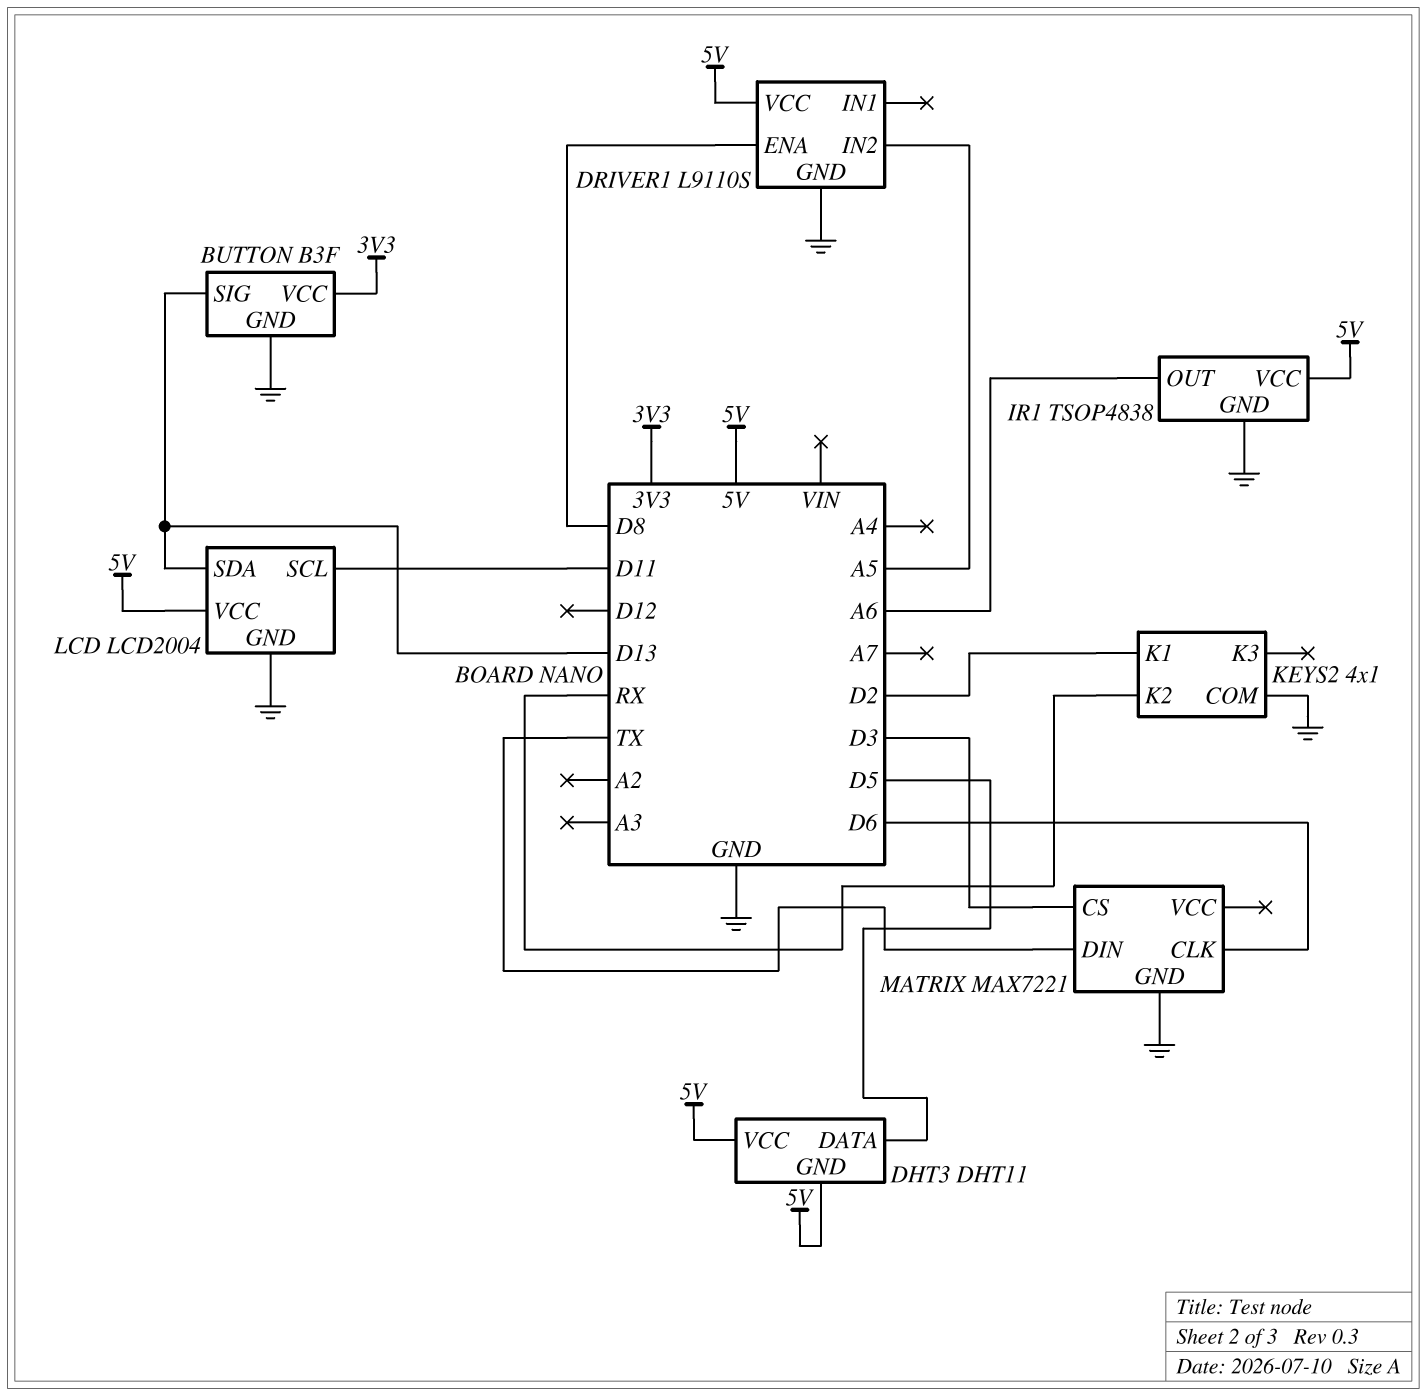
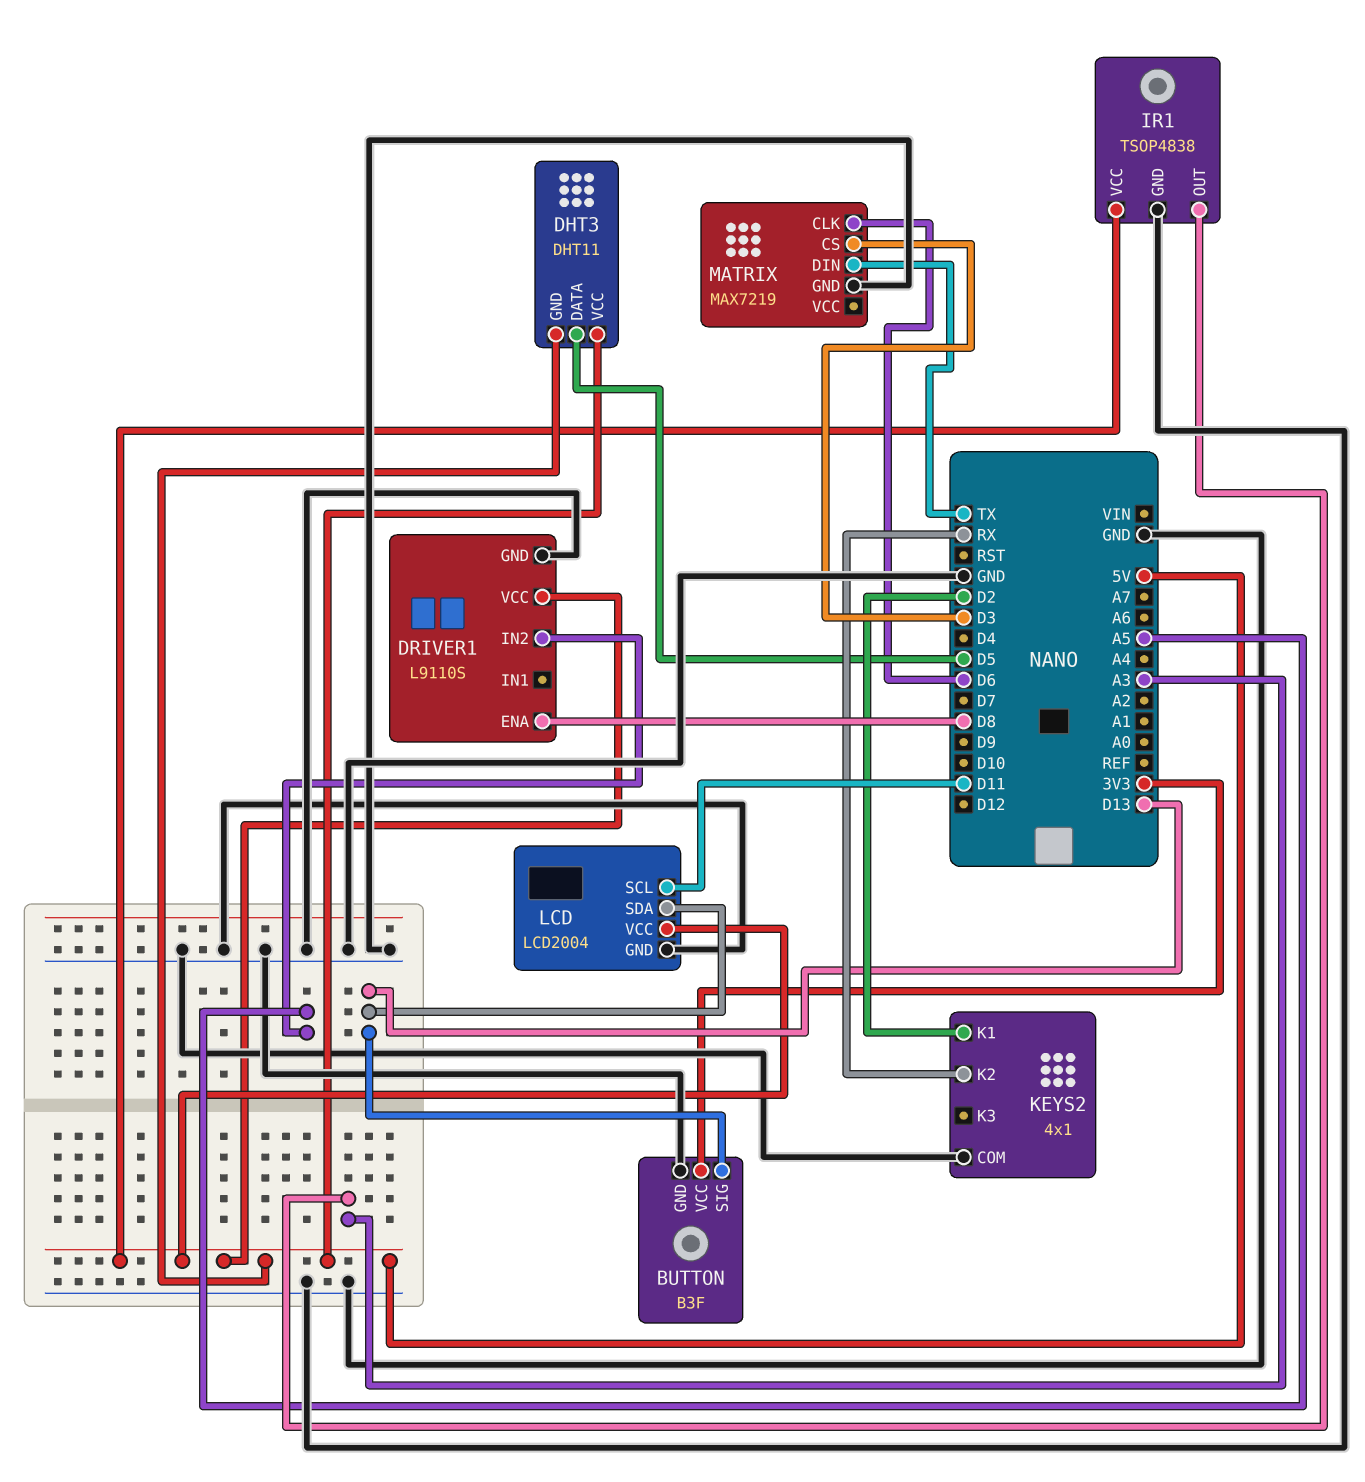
IR1 pin OUT: A6 -> A3
MATRIX: MAX7221 -> MAX7219

